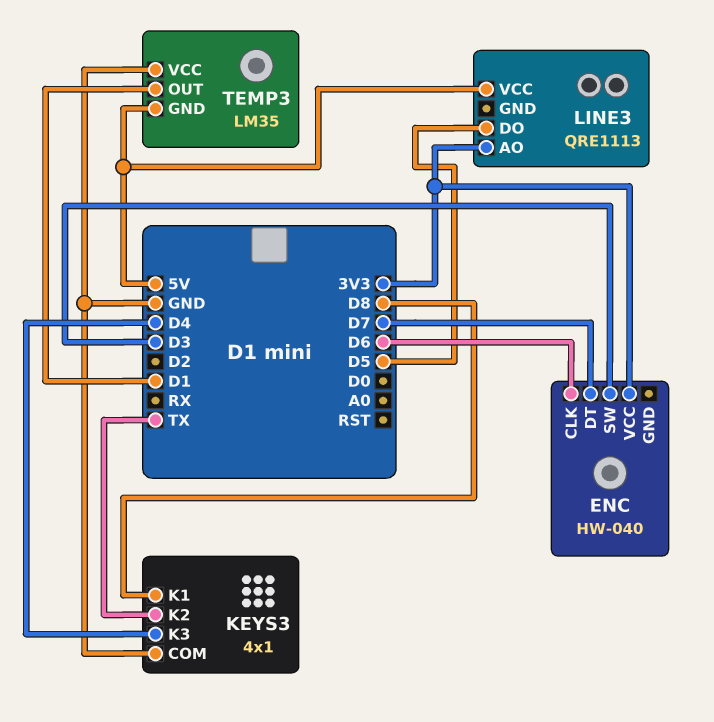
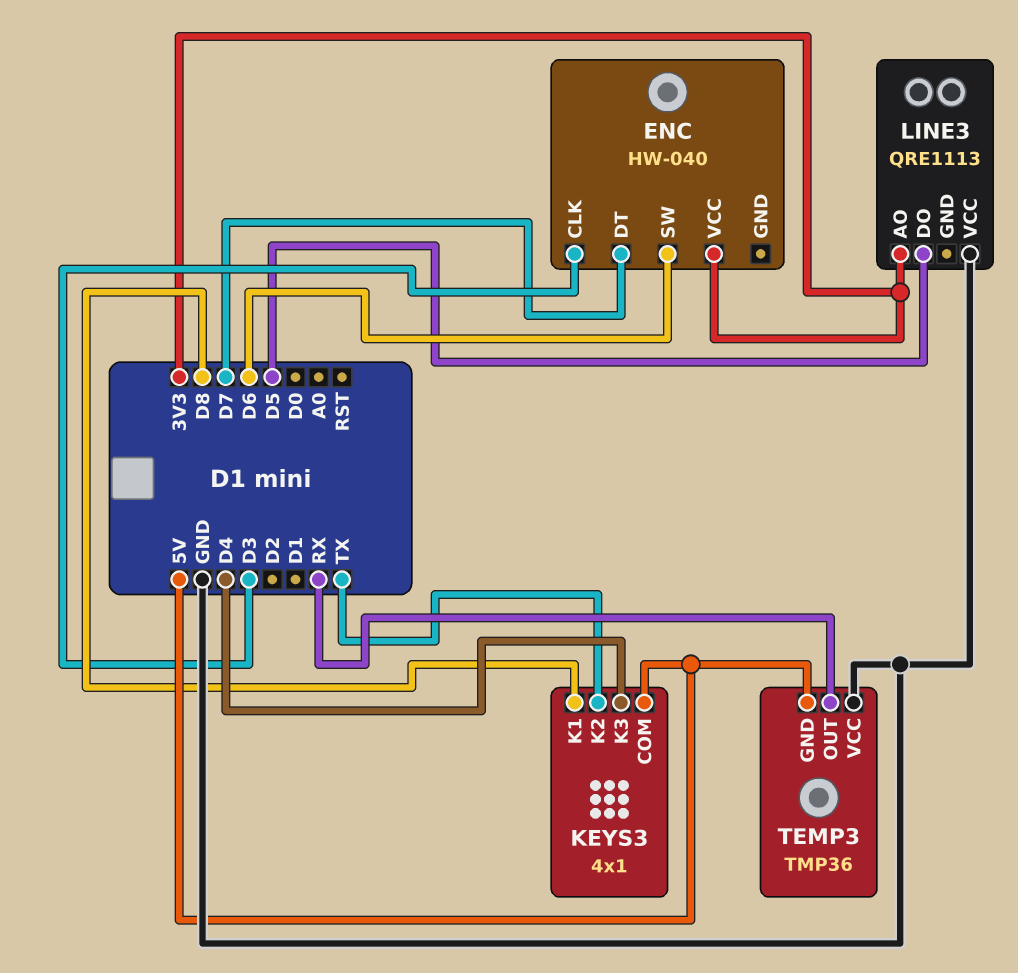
ENC pin CLK: D6 -> D3
ENC pin SW: D3 -> D6
KEYS3 pin COM: GND -> 5V
LINE3 pin VCC: 5V -> GND
TEMP3: LM35 -> TMP36
TEMP3 pin OUT: D1 -> RX

